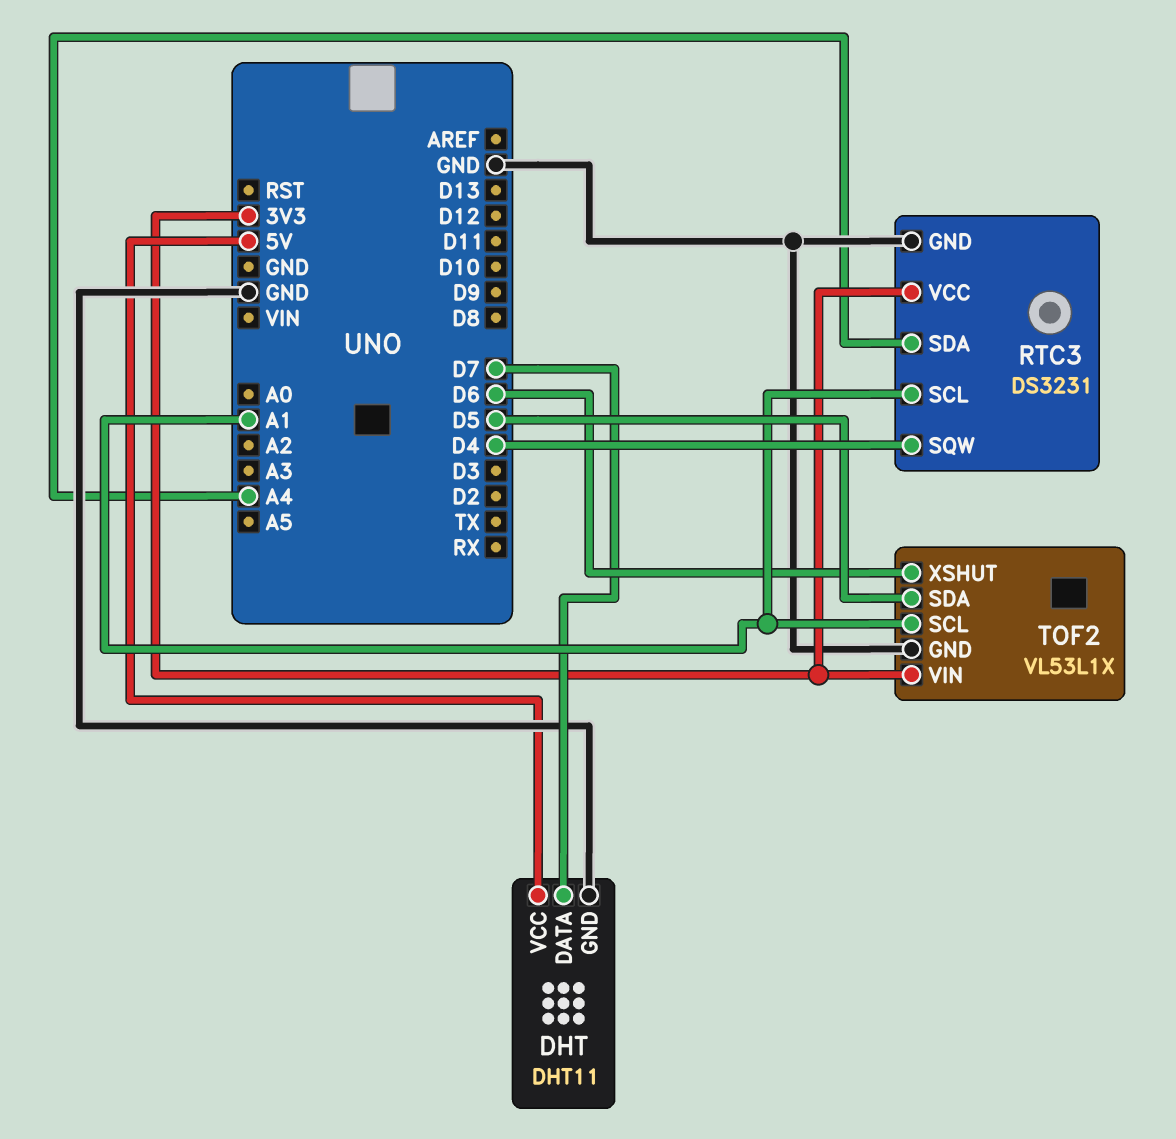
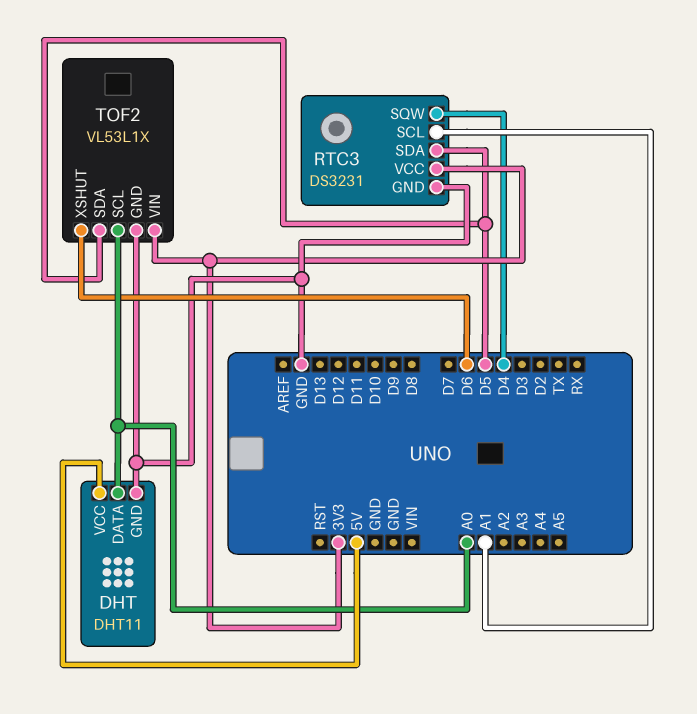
DHT pin DATA: D7 -> A0
RTC3 pin SDA: A4 -> D5
TOF2 pin SCL: A1 -> A0

